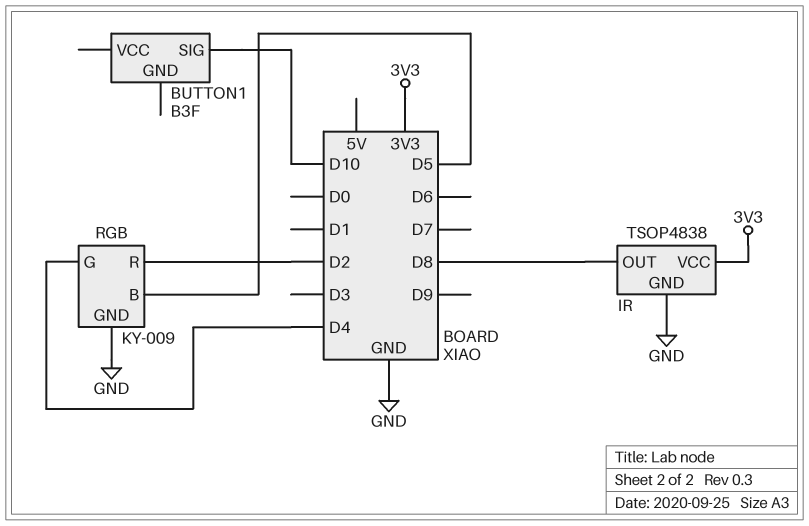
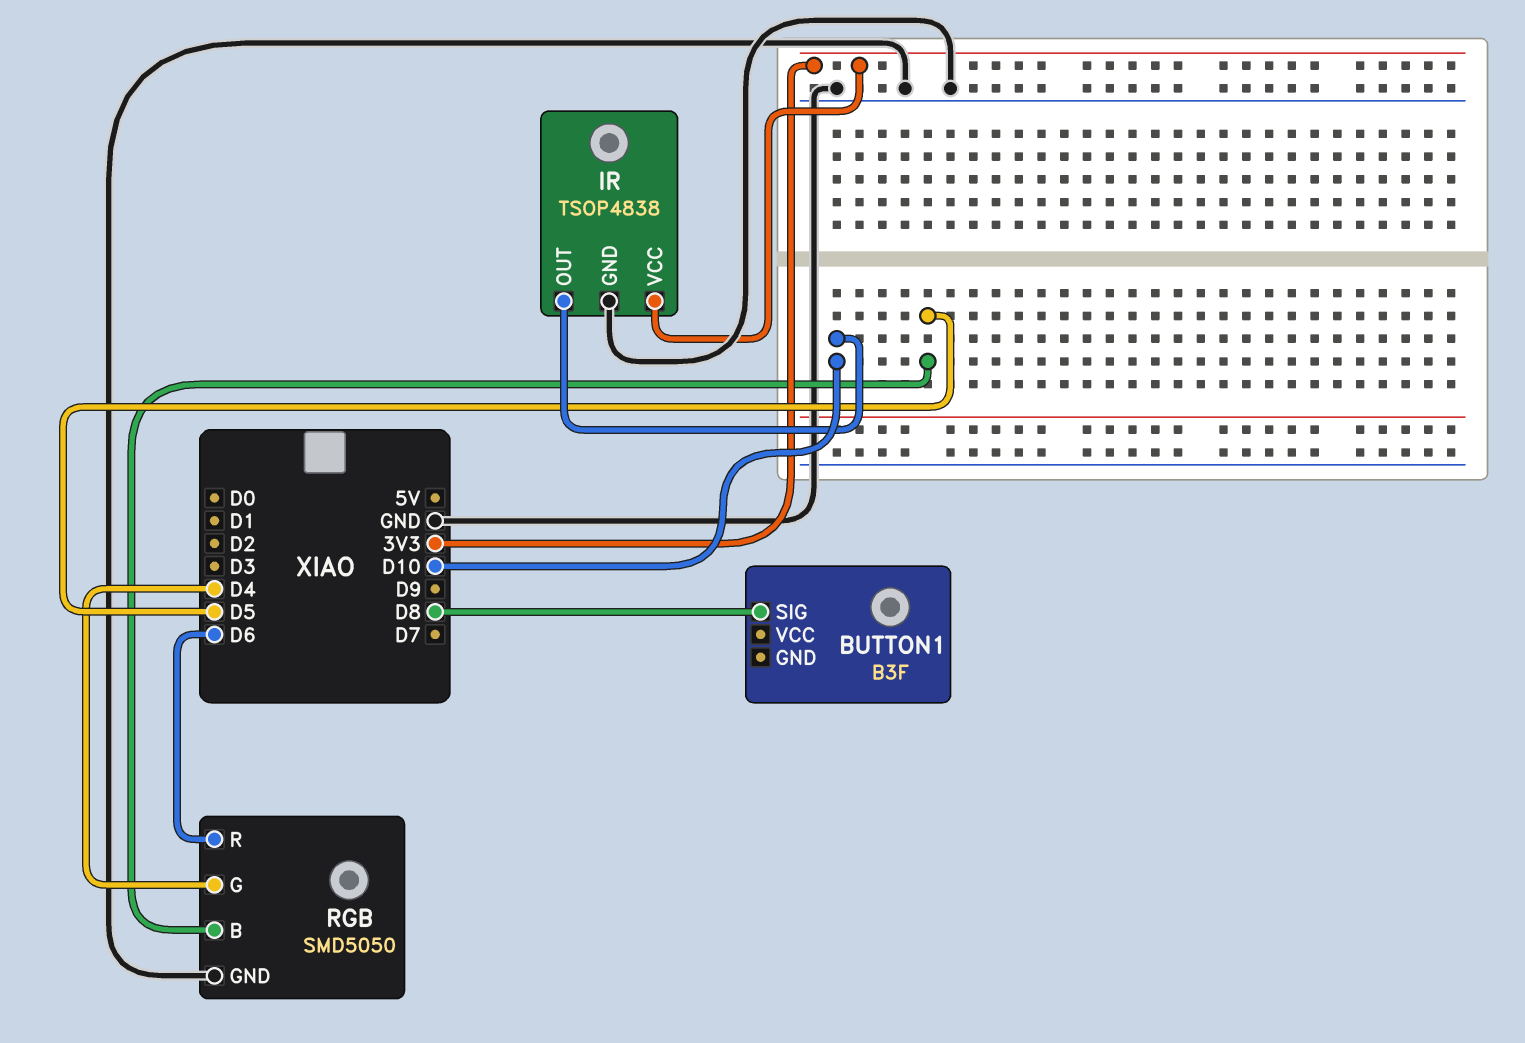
BUTTON1 pin SIG: D10 -> D8
IR pin OUT: D8 -> D10
RGB: KY-009 -> SMD5050
RGB pin R: D2 -> D6

